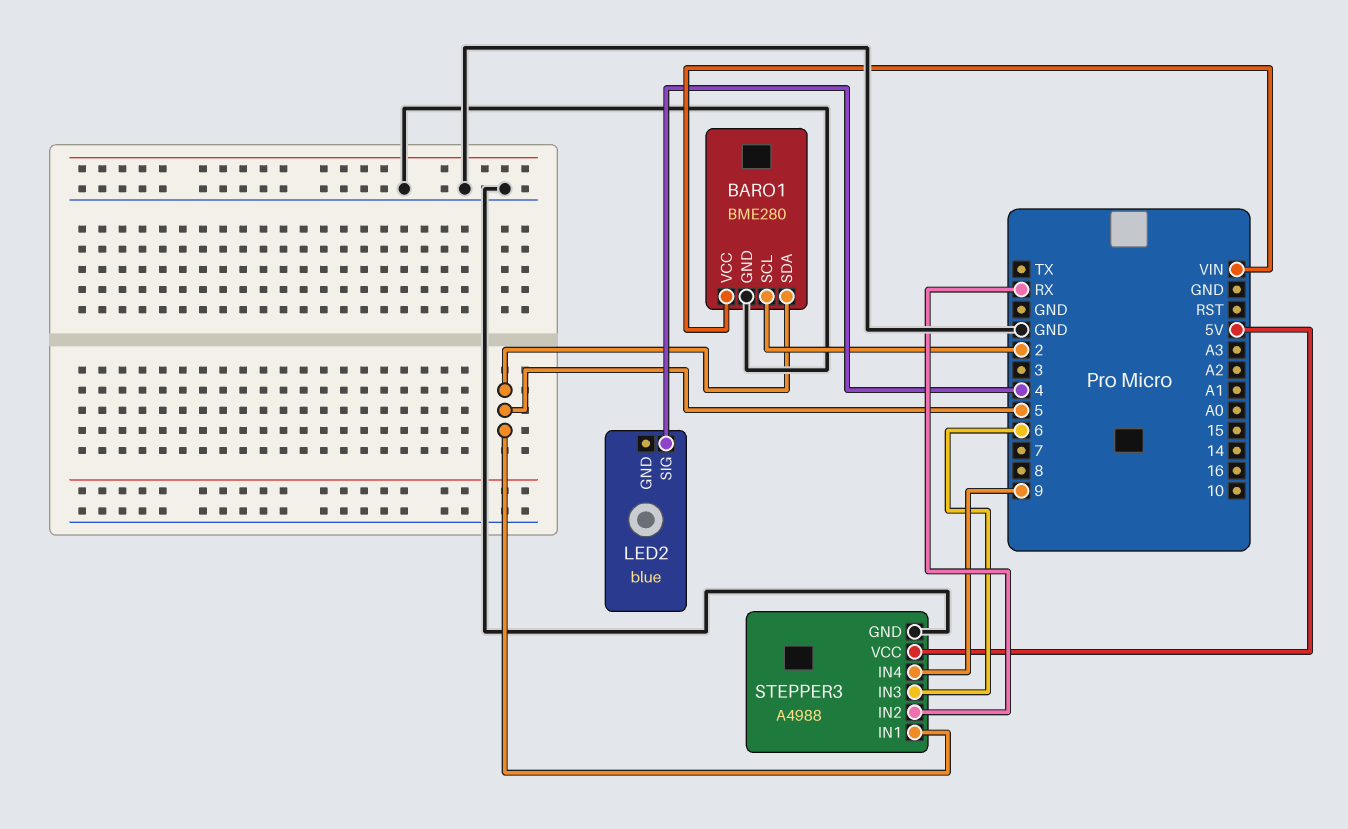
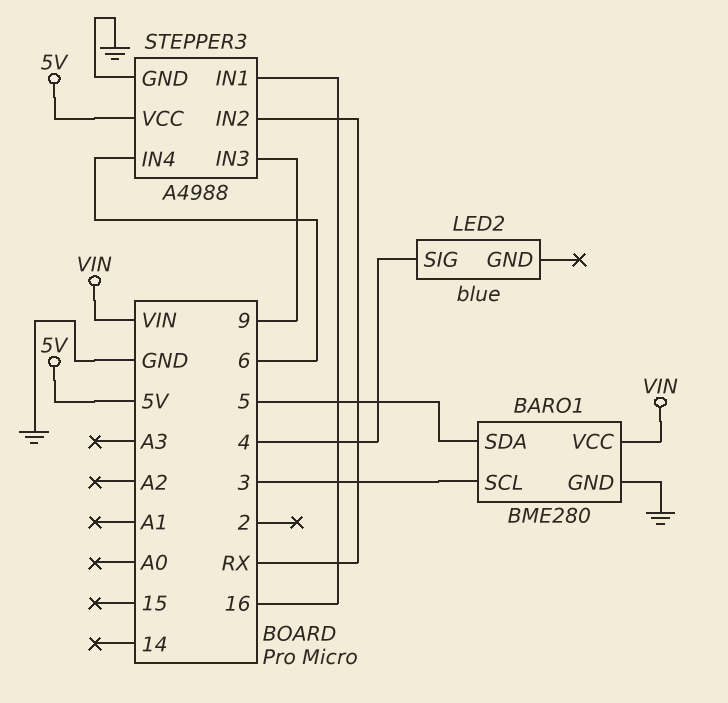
BARO1 pin SCL: 2 -> 3
STEPPER3 pin IN1: 5 -> 16
STEPPER3 pin IN3: 6 -> 9
STEPPER3 pin IN4: 9 -> 6

